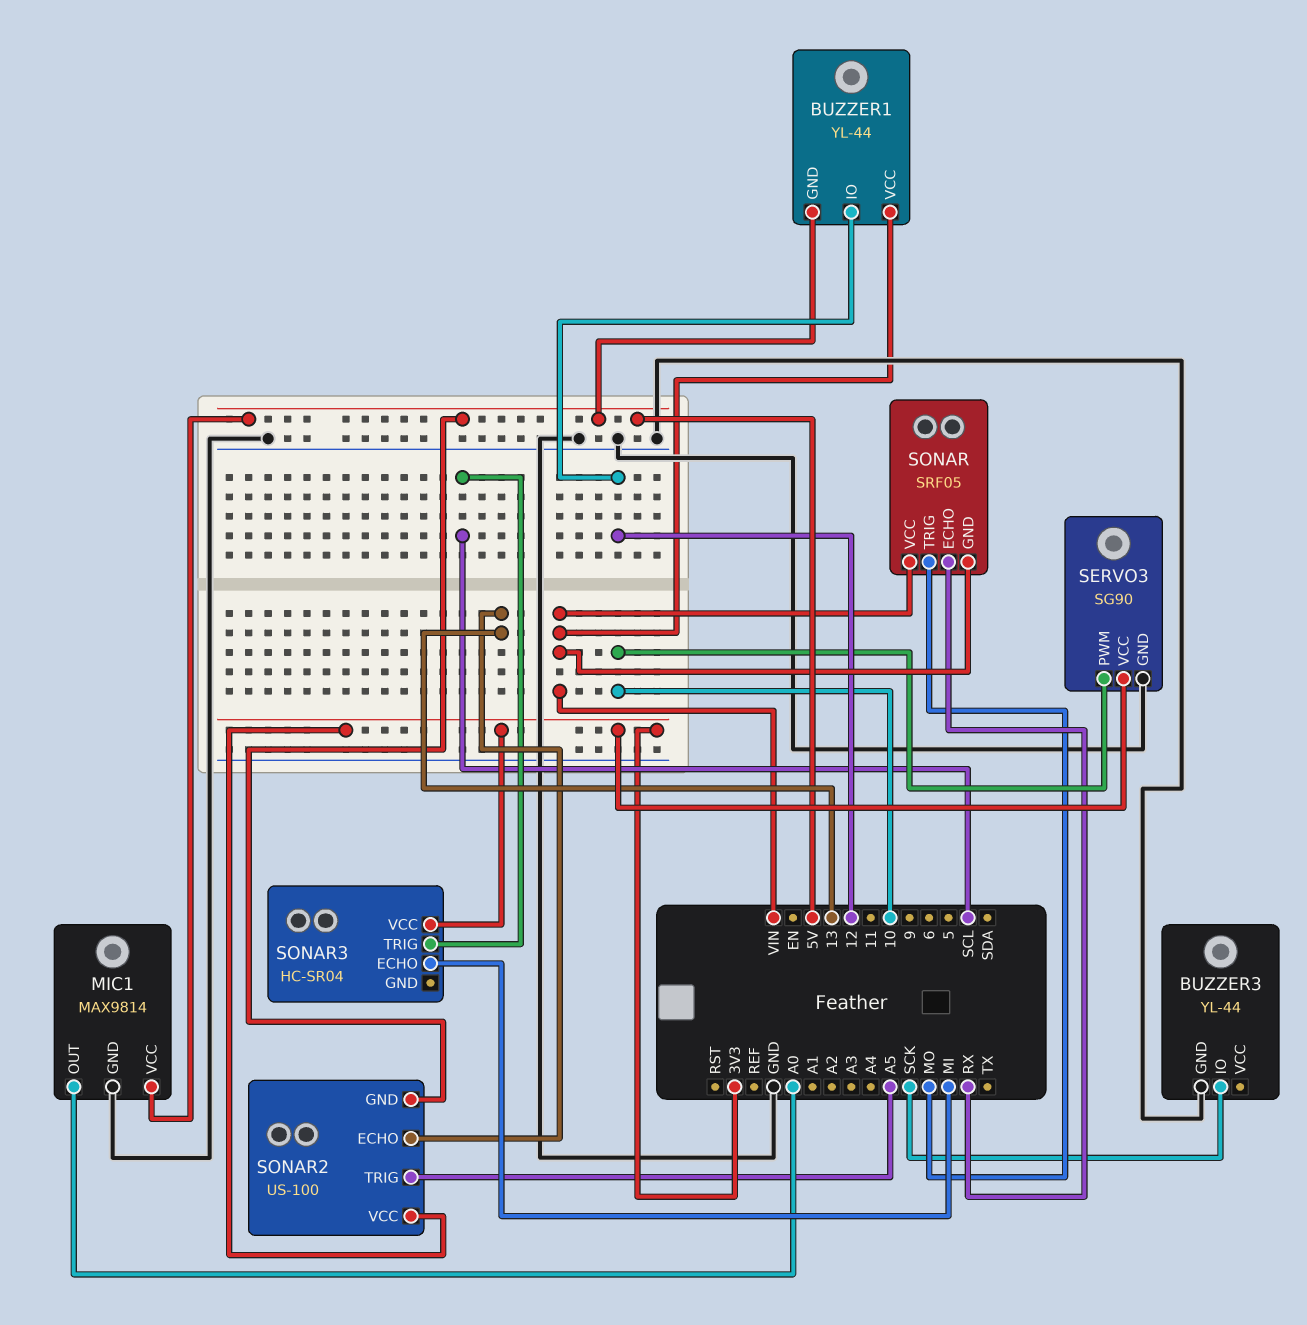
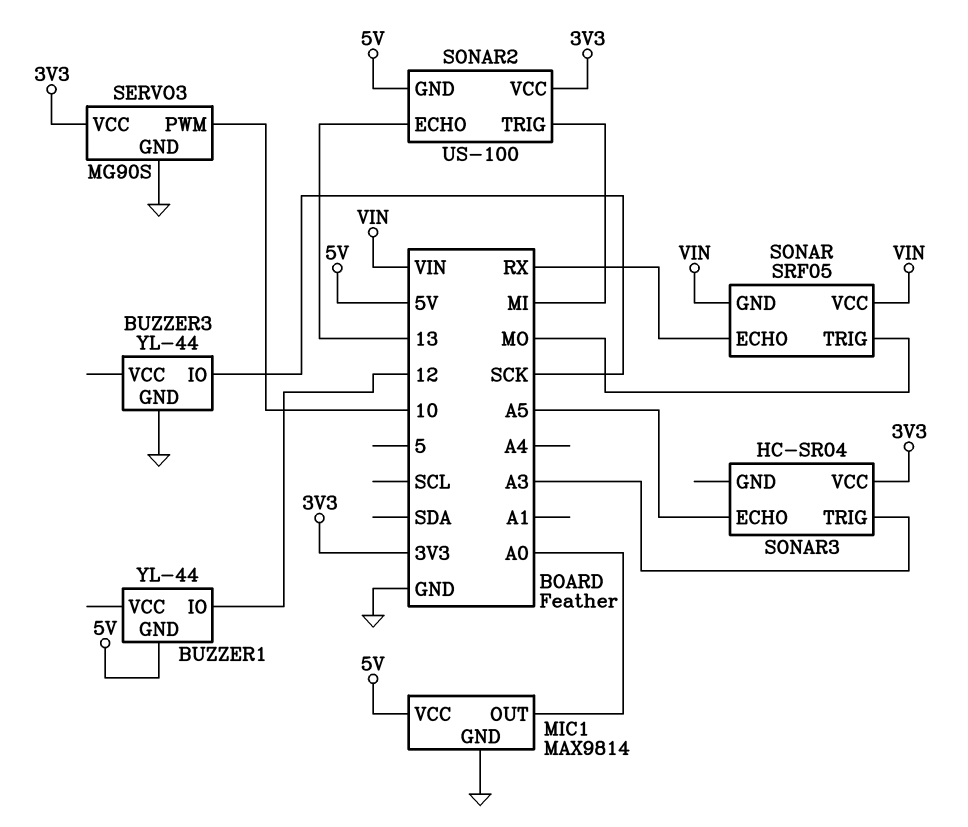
BUZZER1 pin VCC: VIN -> none
SERVO3: SG90 -> MG90S
SONAR2 pin TRIG: A5 -> MI
SONAR3 pin ECHO: MI -> A5
SONAR3 pin TRIG: SCL -> A3

